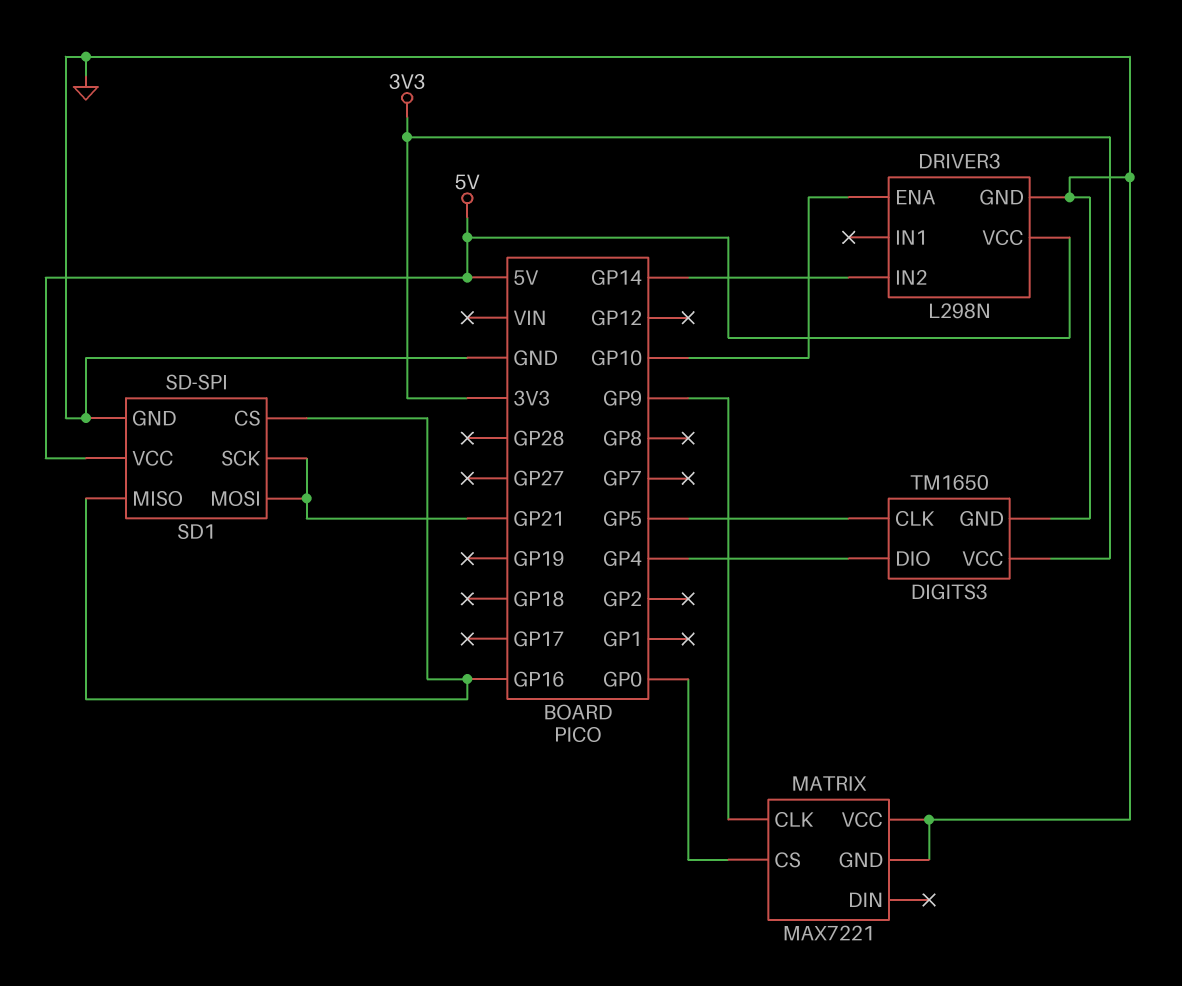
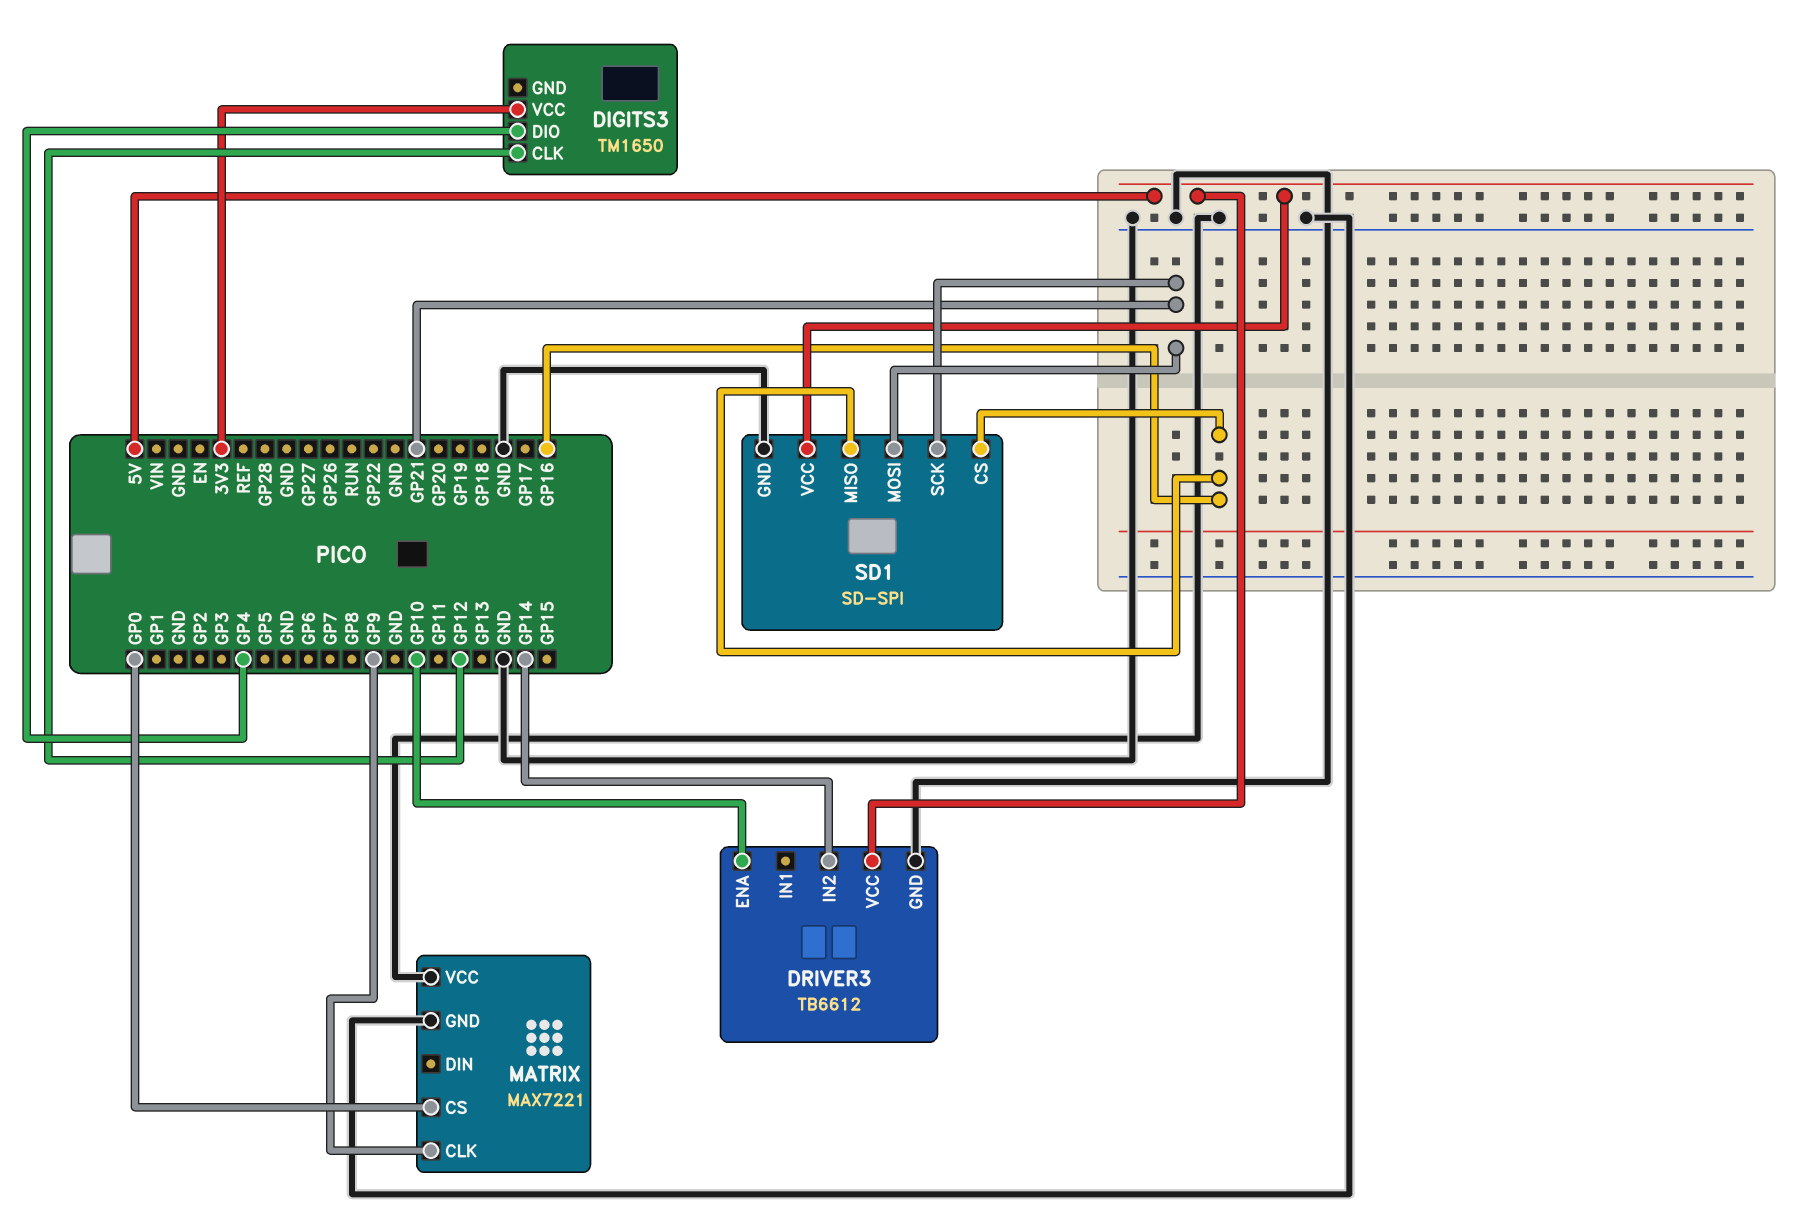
DIGITS3 pin CLK: GP5 -> GP12
DIGITS3 pin GND: GND -> none
DRIVER3: L298N -> TB6612

